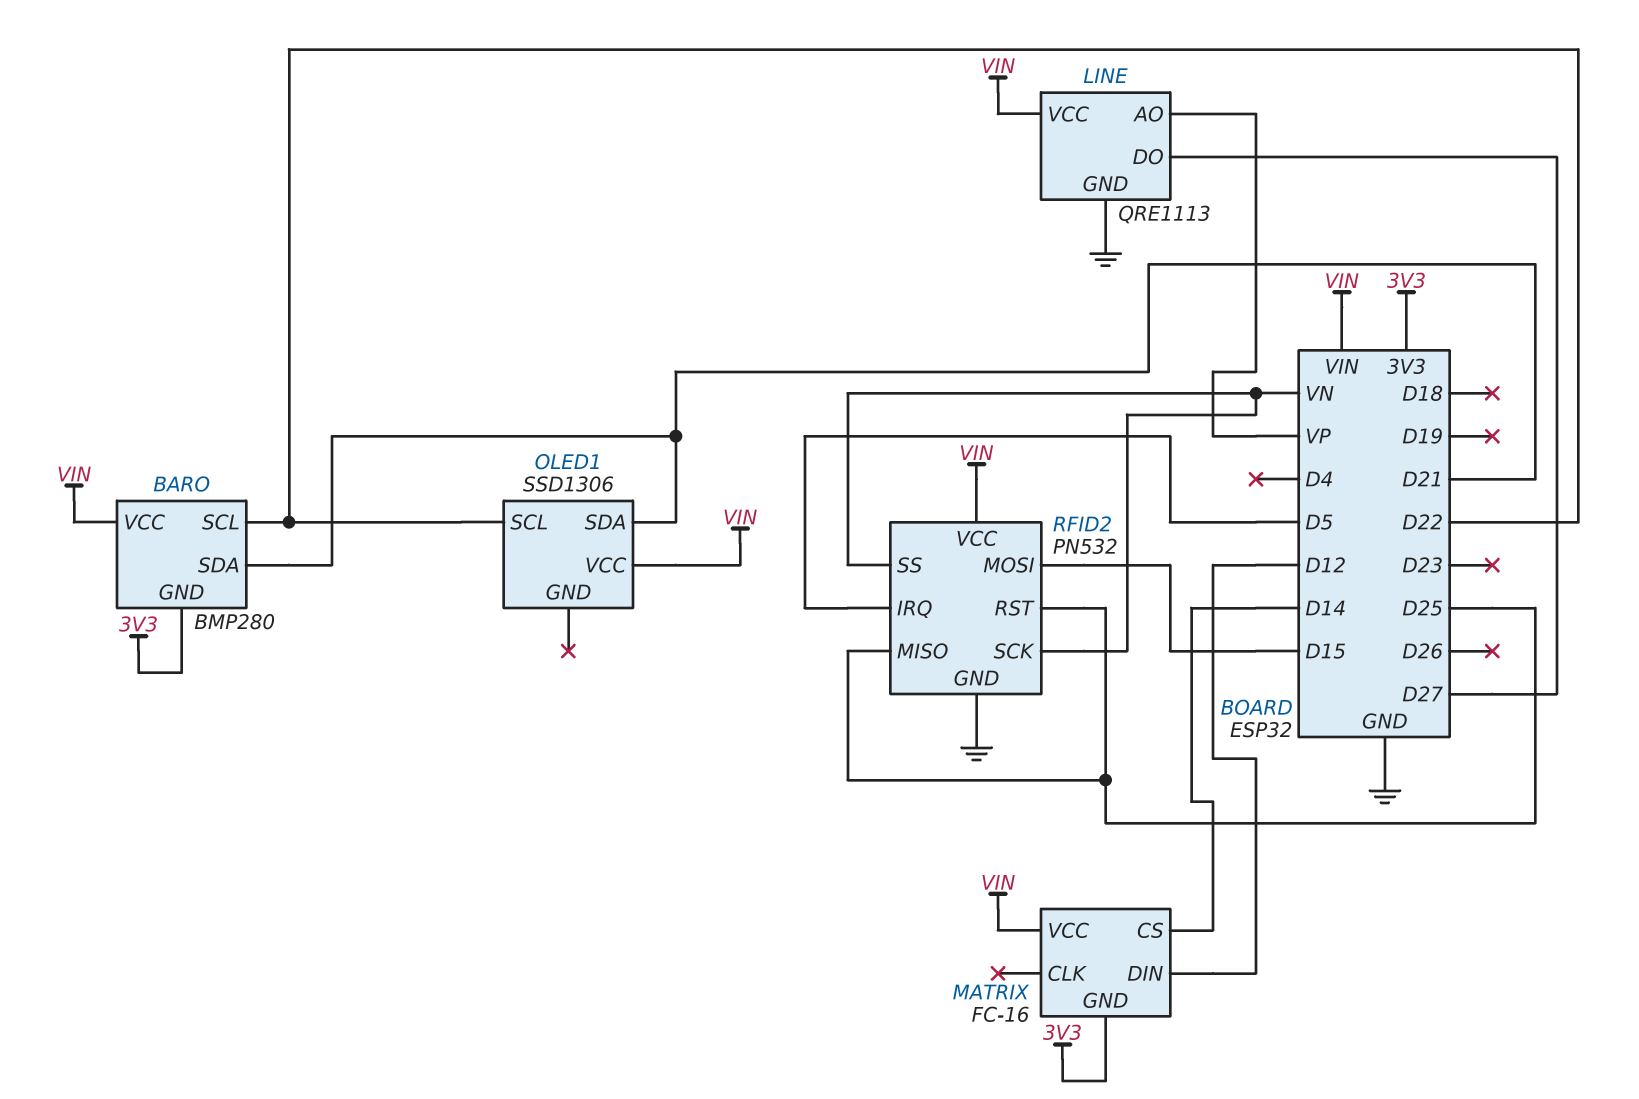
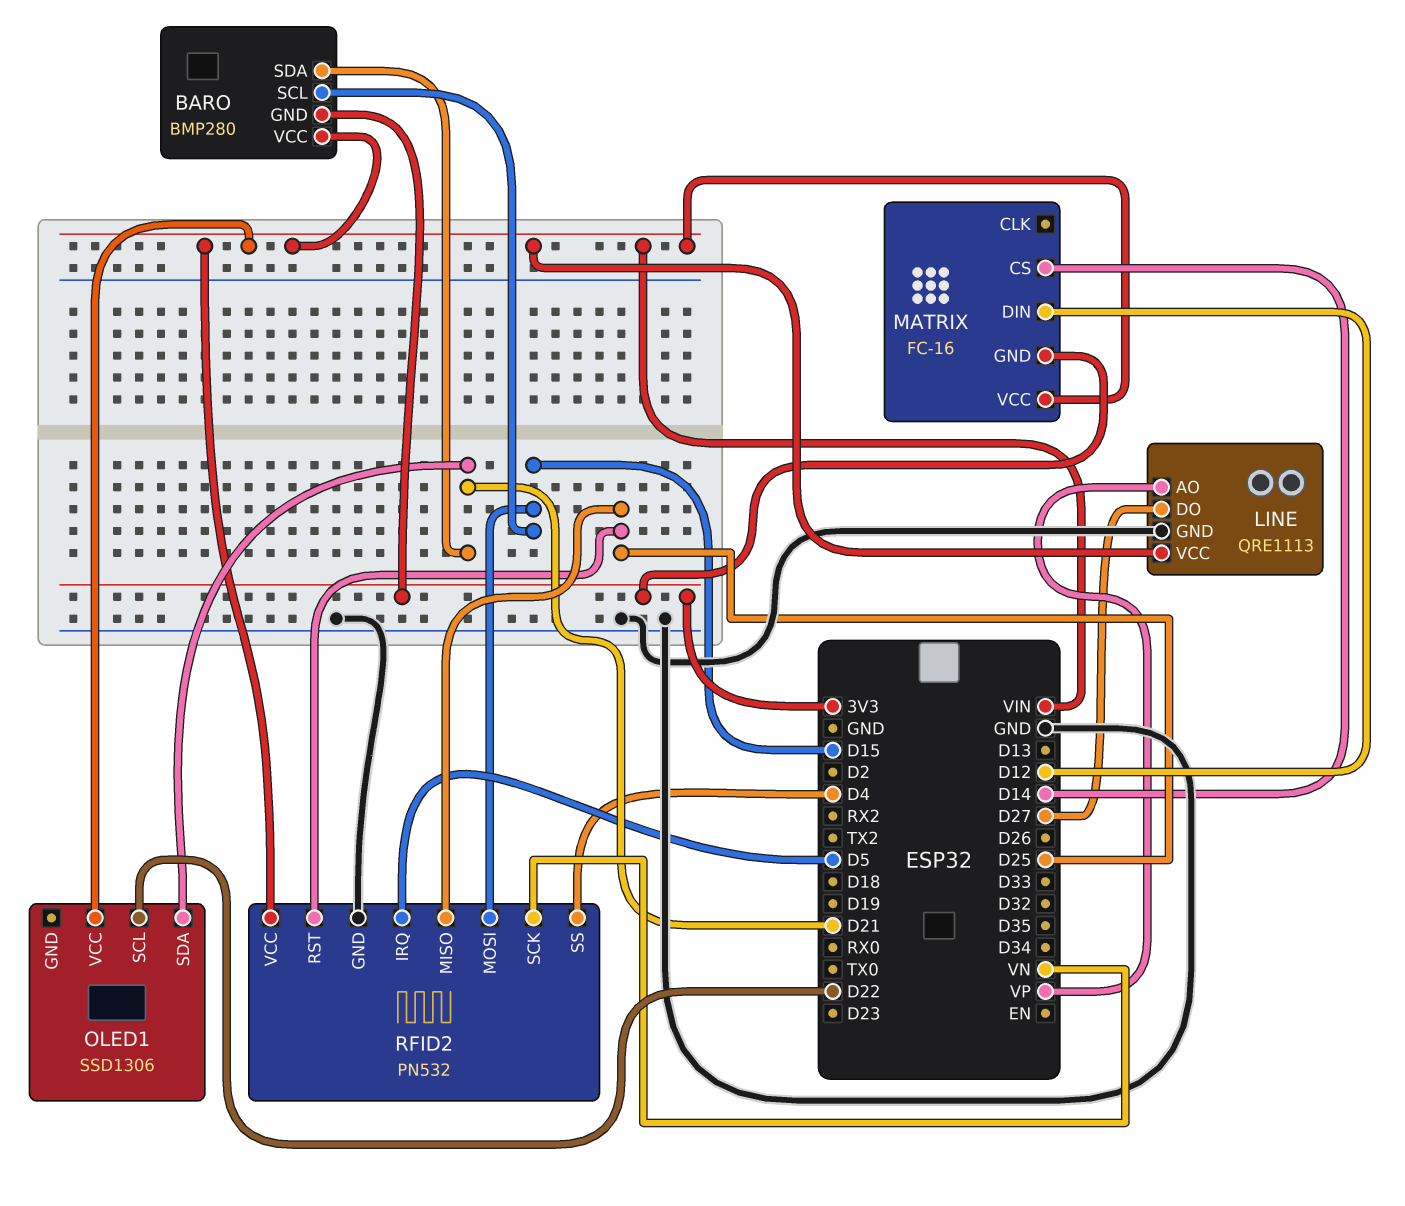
BARO pin SCL: D22 -> D15
RFID2 pin SS: VN -> D4

